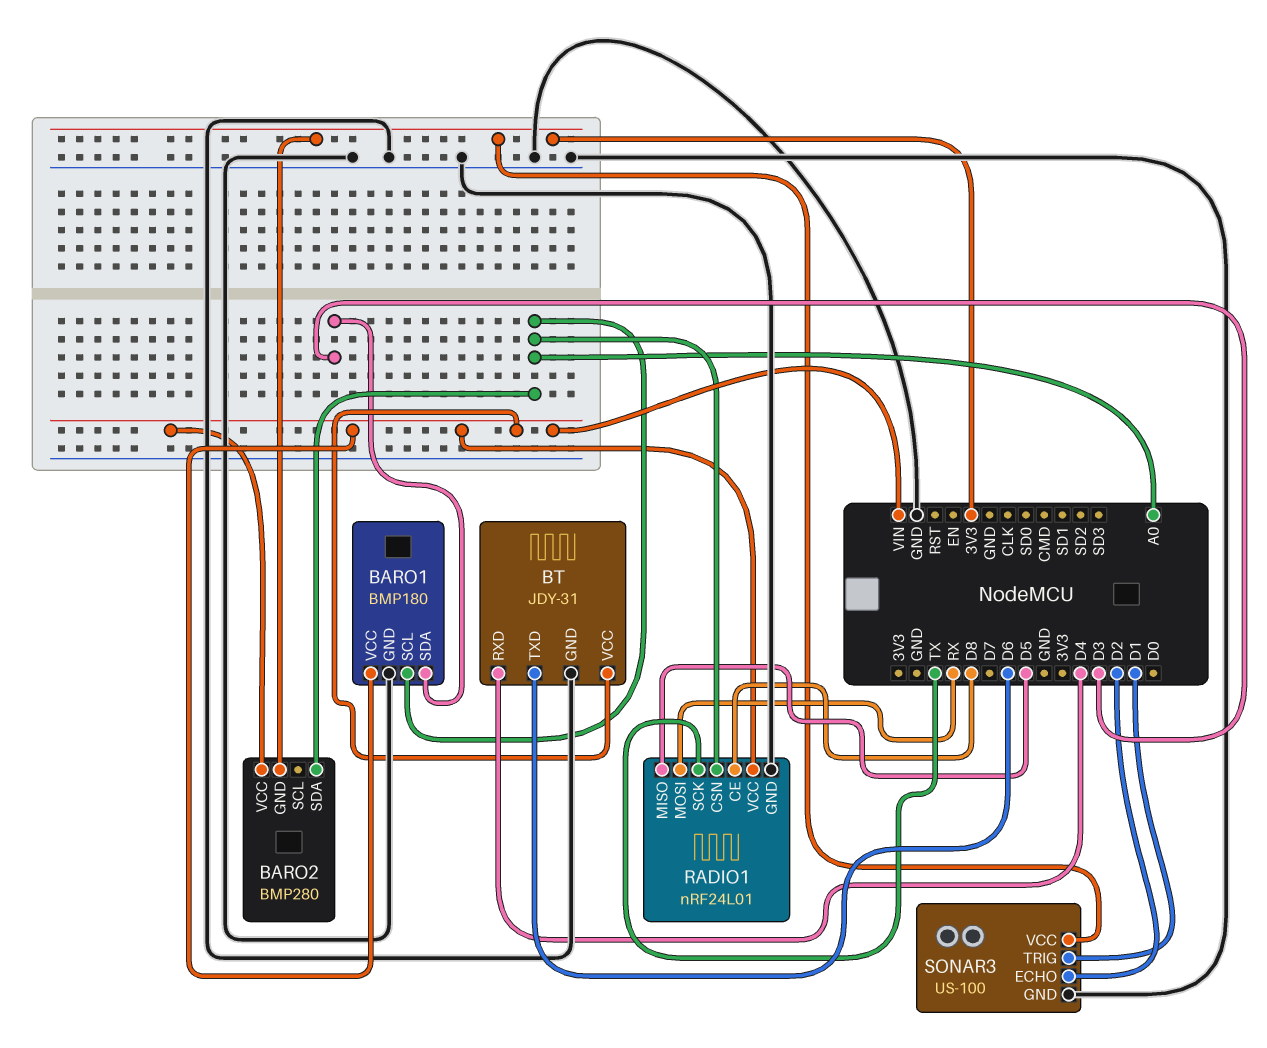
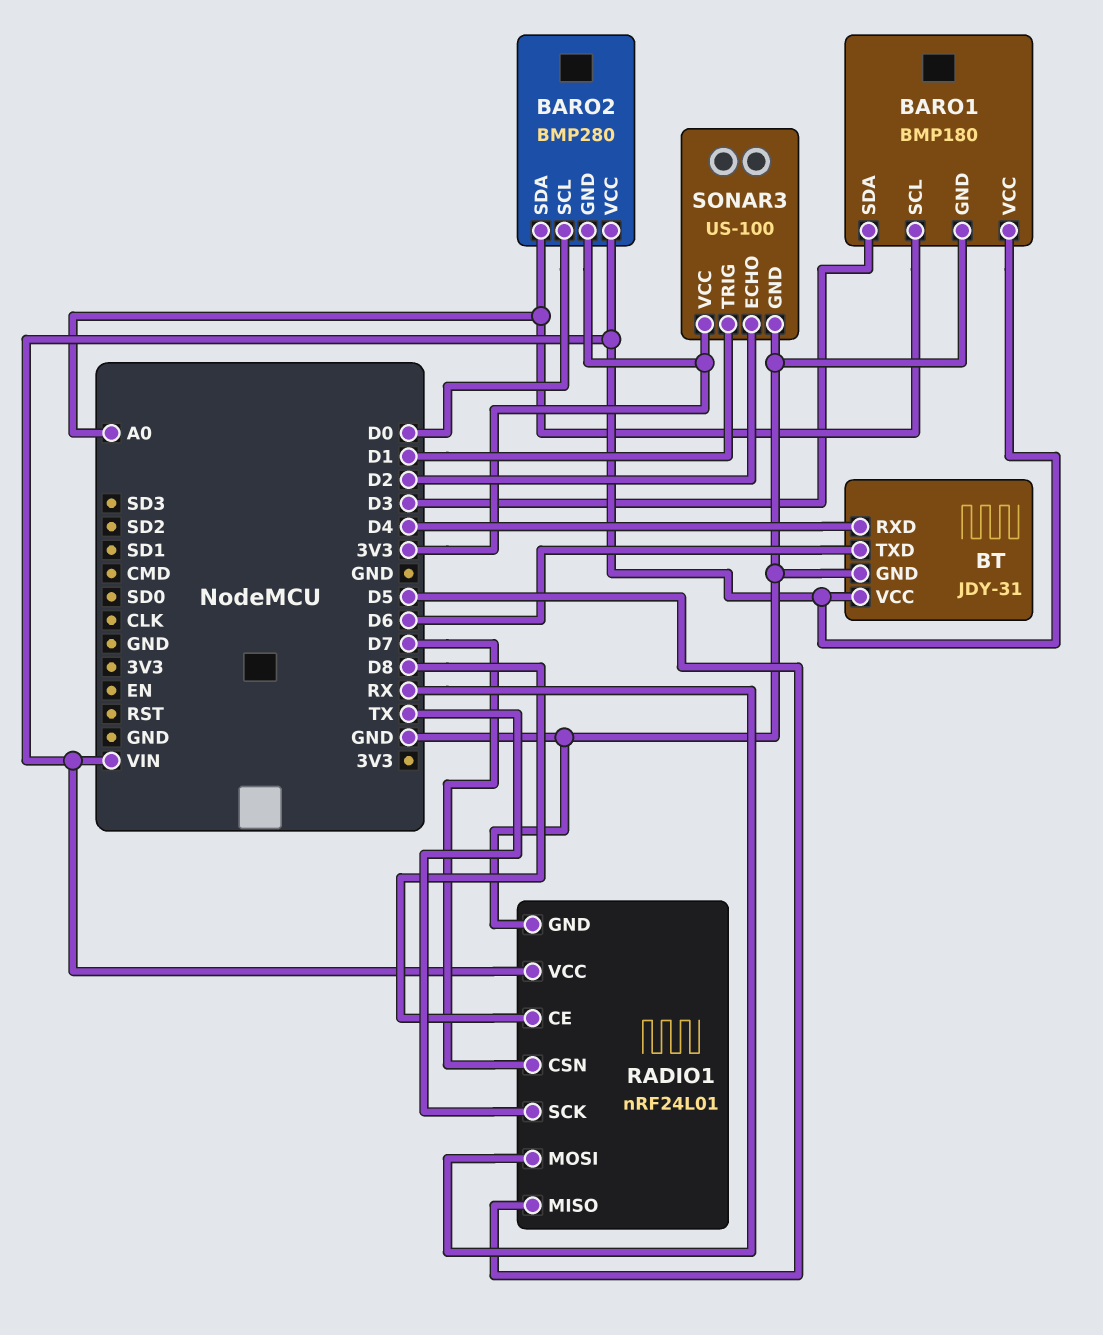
BARO2 pin SCL: none -> D0
RADIO1 pin CSN: A0 -> D7

